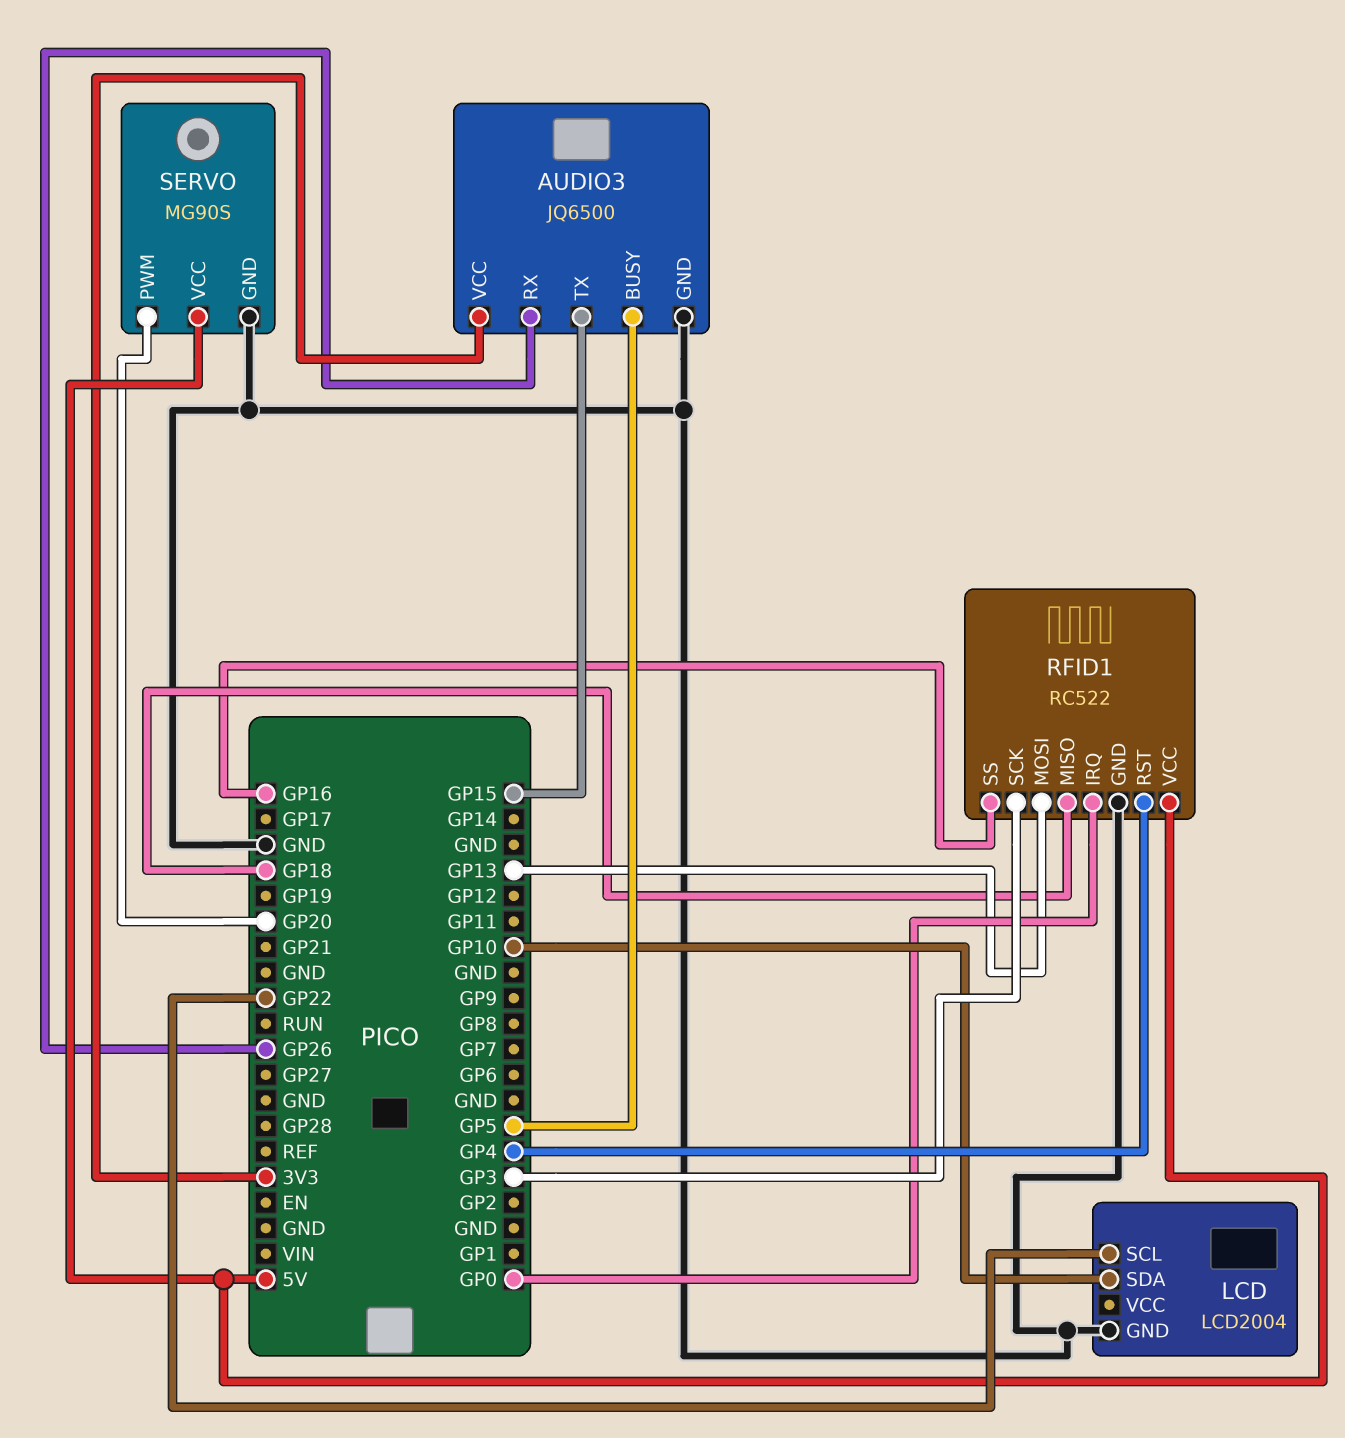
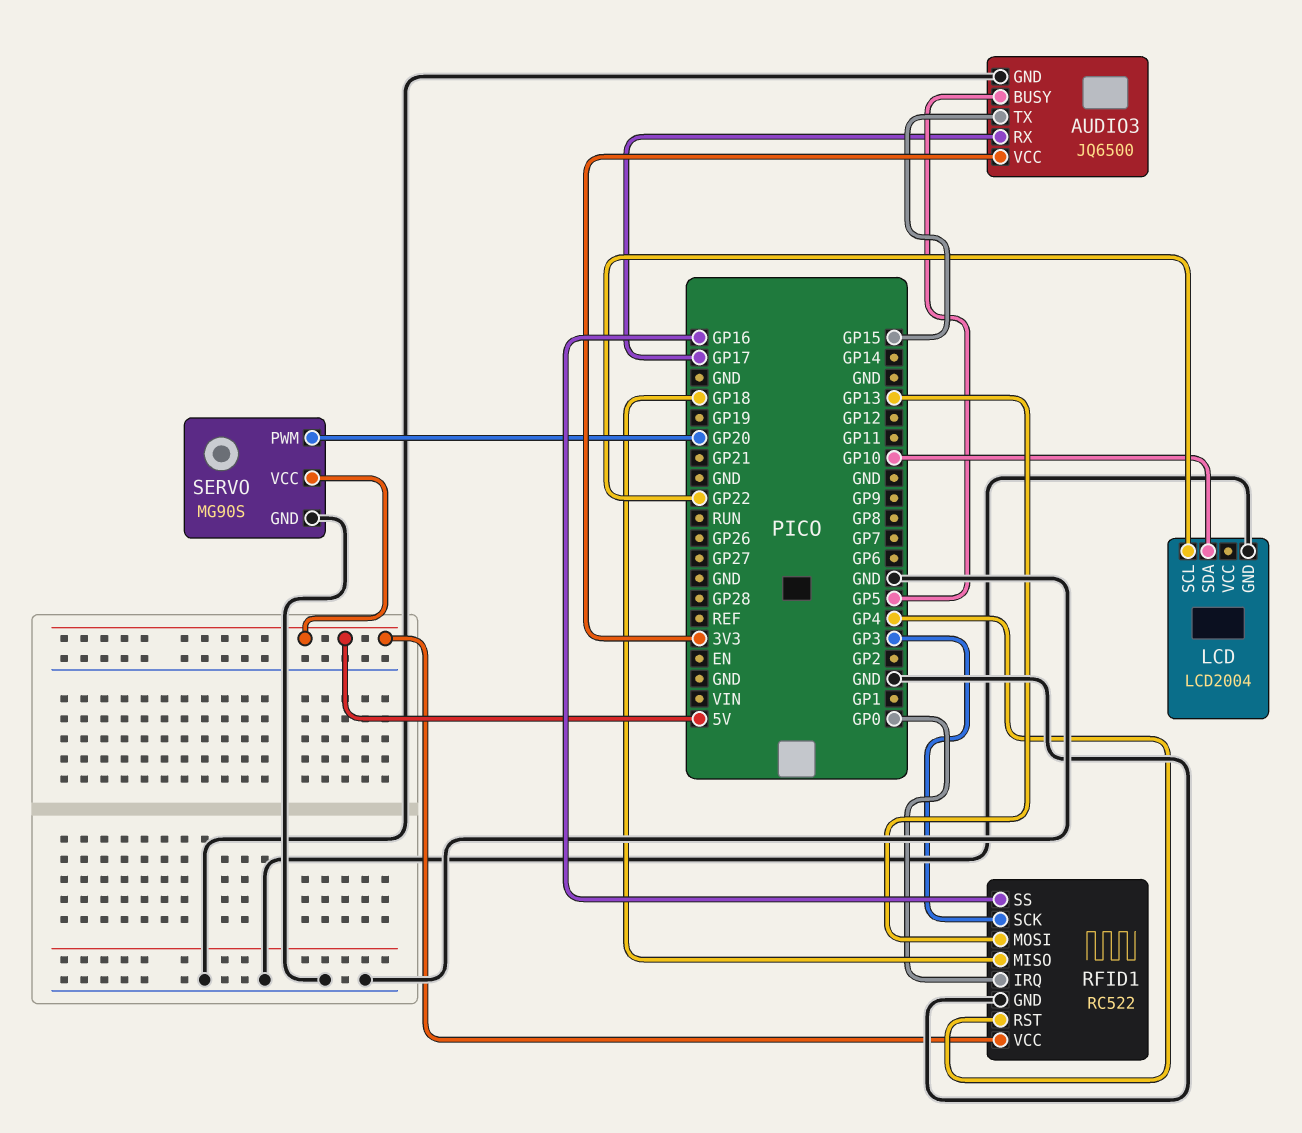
AUDIO3 pin RX: GP26 -> GP17

